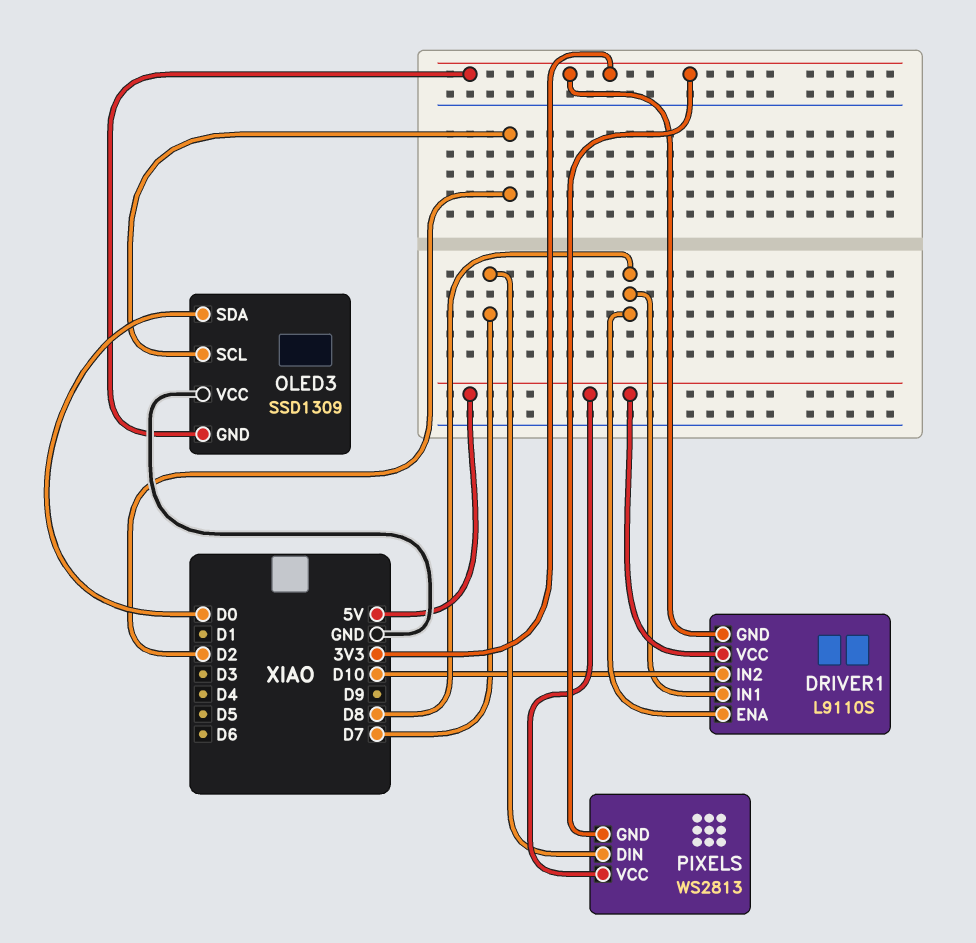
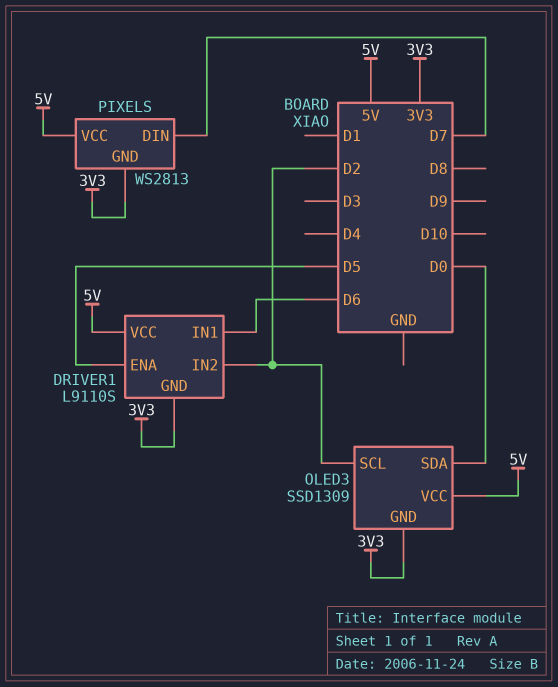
DRIVER1 pin ENA: D8 -> D5
DRIVER1 pin IN1: D8 -> D6
DRIVER1 pin IN2: D10 -> D2
OLED3 pin VCC: GND -> 5V

